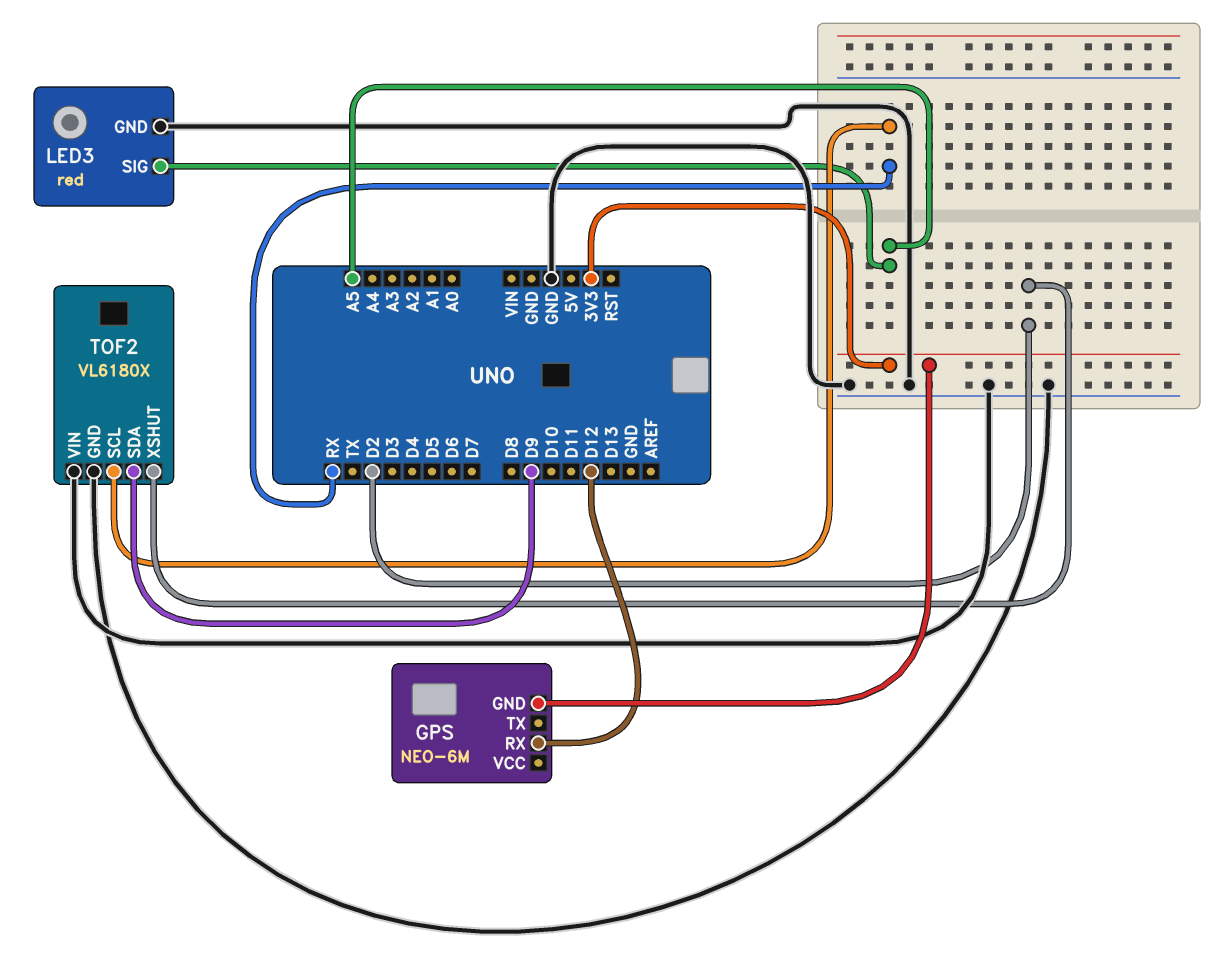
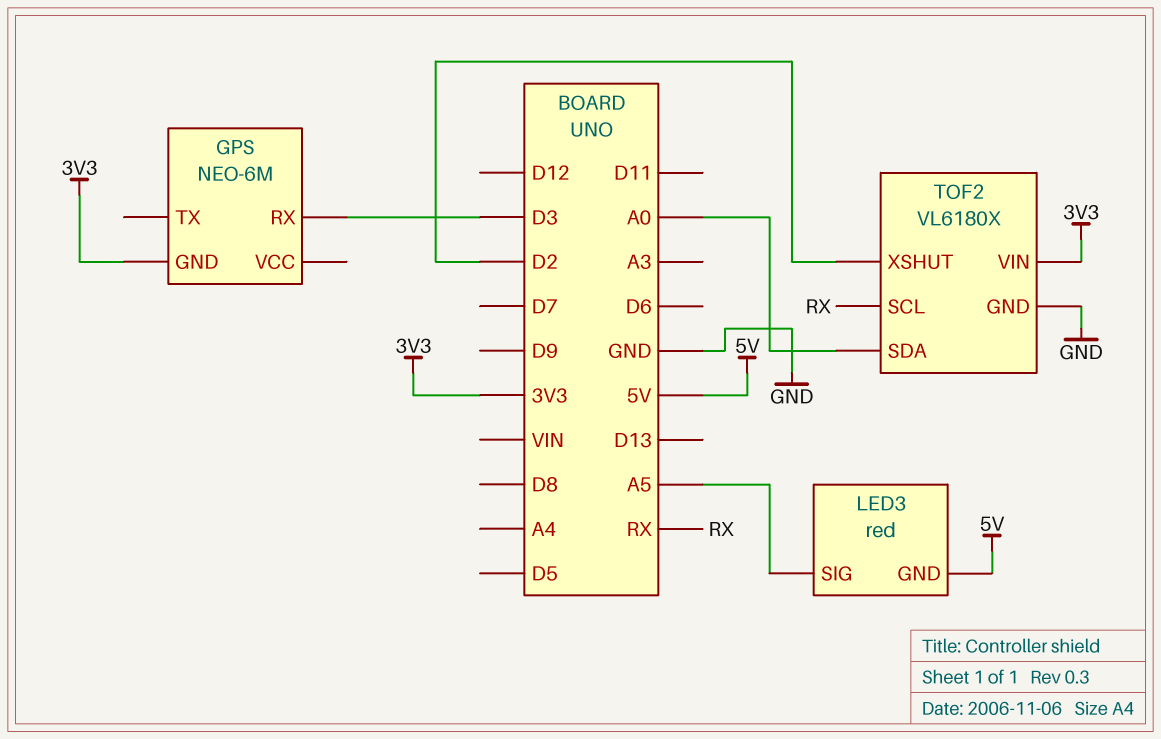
GPS pin RX: D12 -> D3
LED3 pin GND: GND -> 5V
TOF2 pin SDA: D9 -> A0
TOF2 pin VIN: GND -> 3V3

